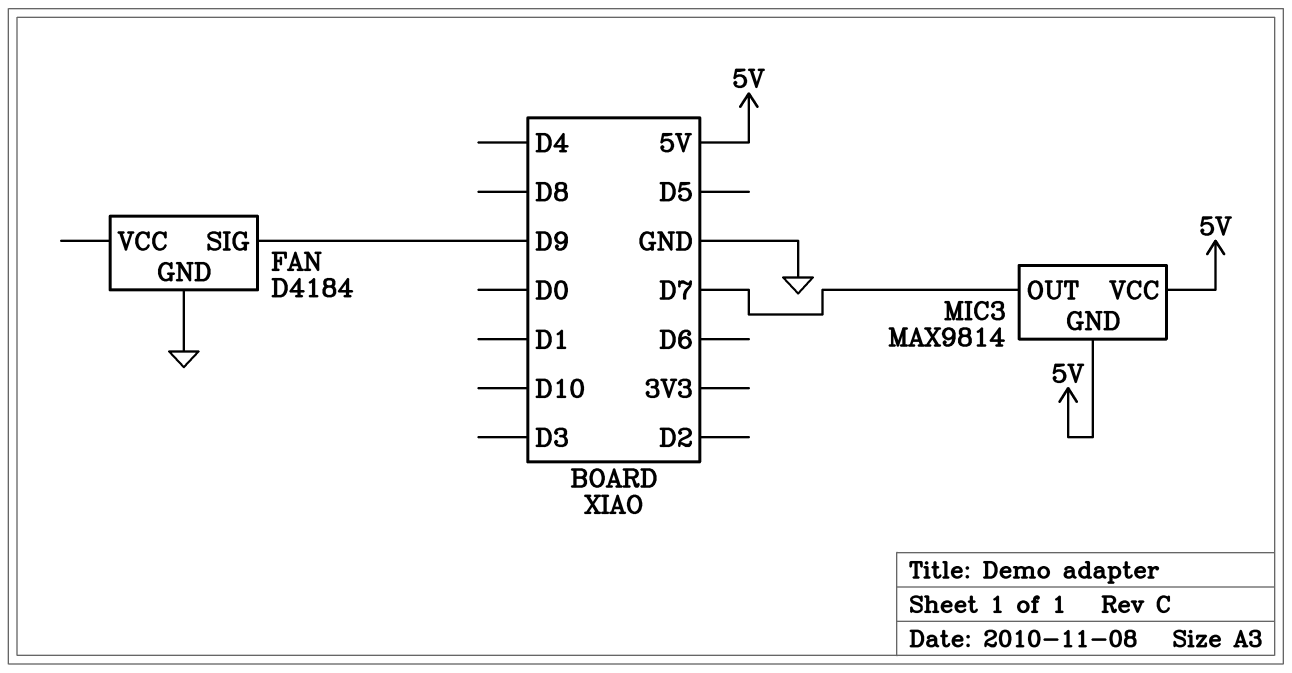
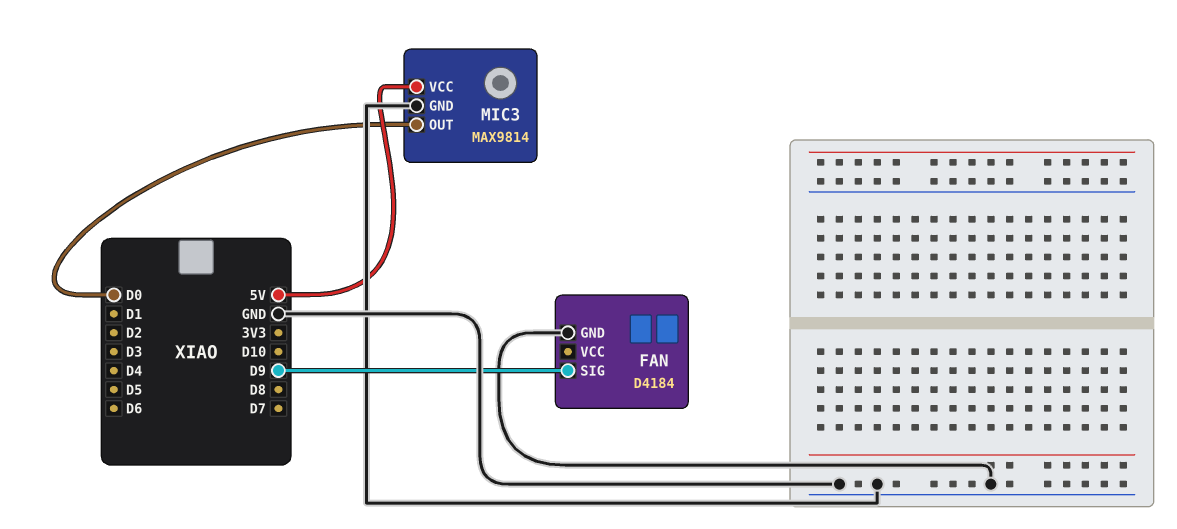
MIC3 pin GND: 5V -> GND
MIC3 pin OUT: D7 -> D0

